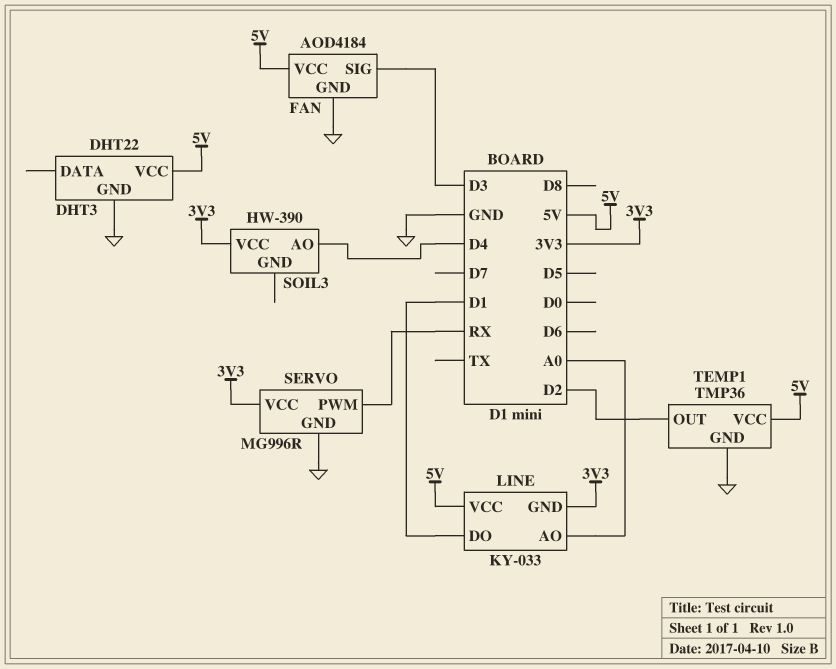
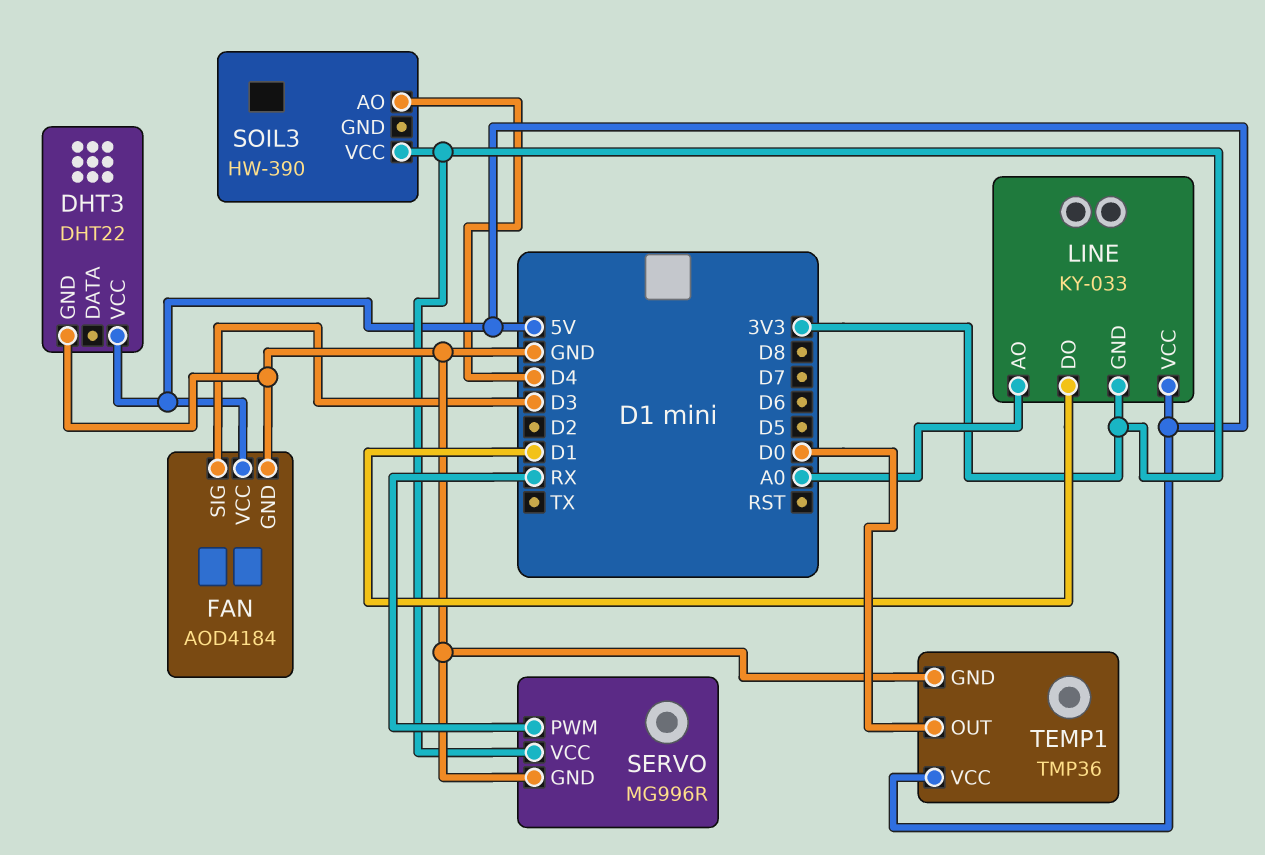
TEMP1 pin OUT: D2 -> D0

